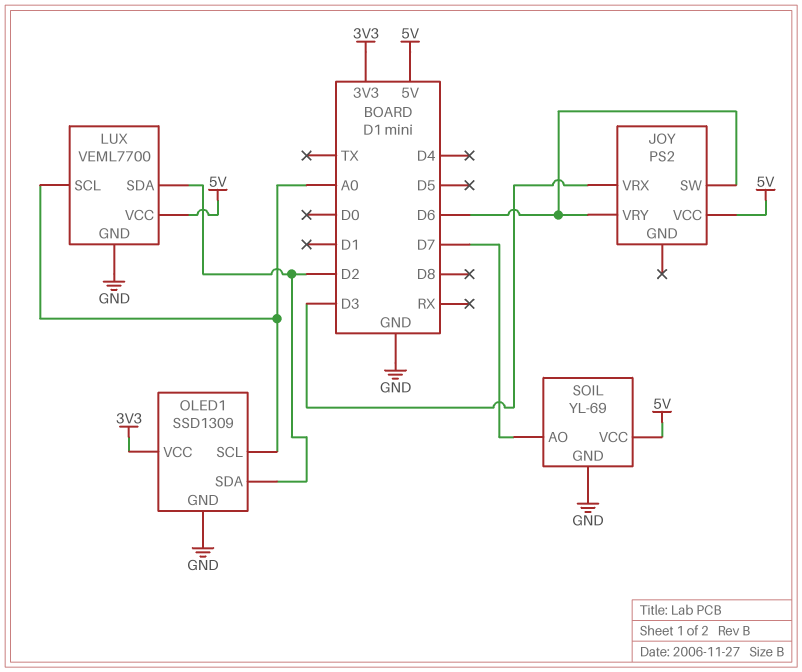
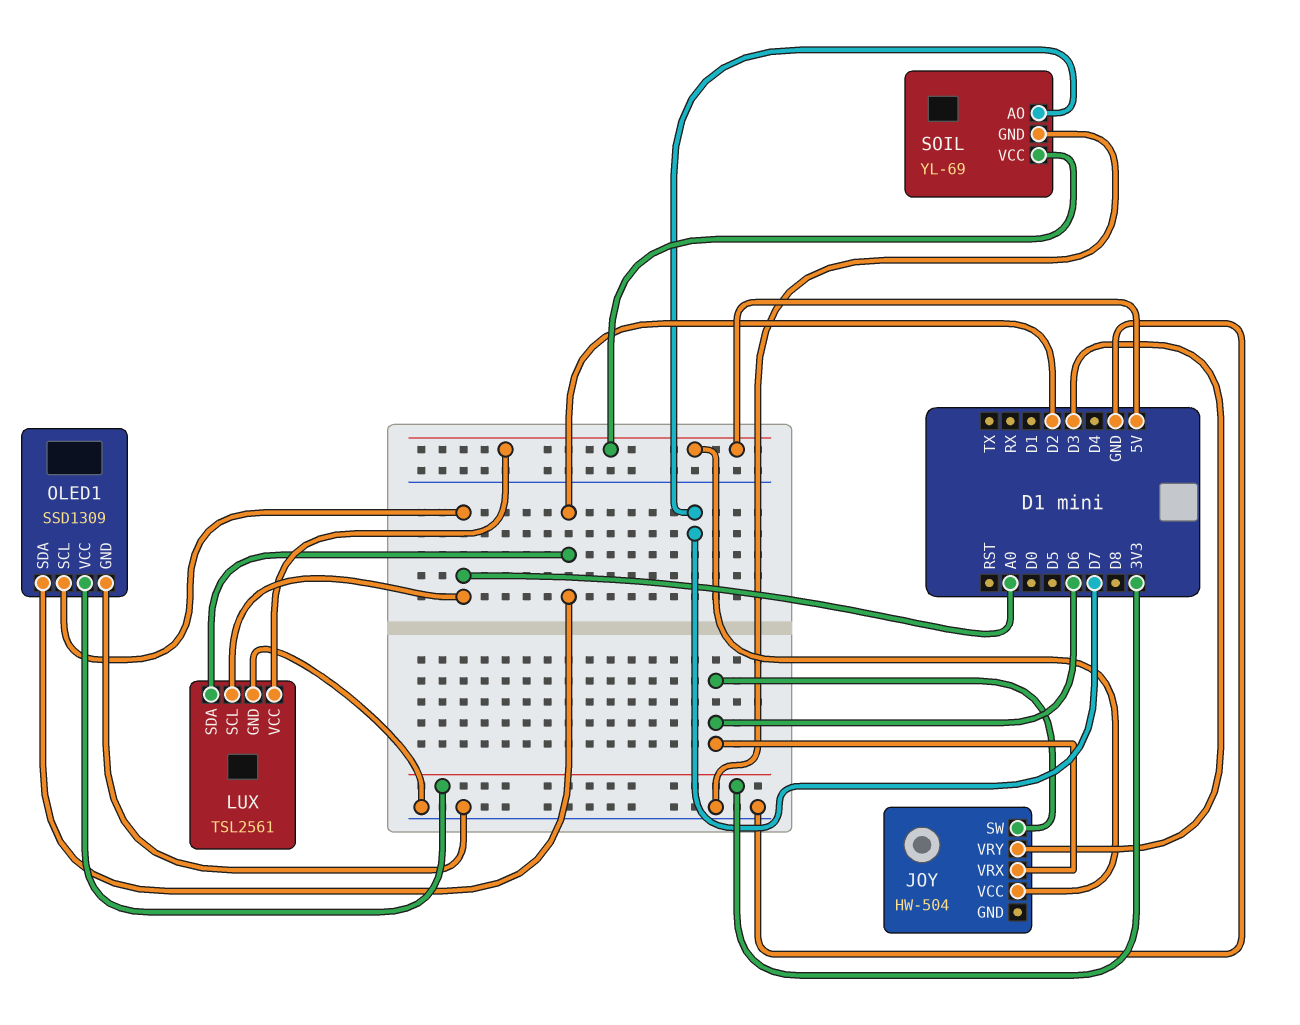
JOY: PS2 -> HW-504
JOY pin VRX: D3 -> D6
JOY pin VRY: D6 -> D3
LUX: VEML7700 -> TSL2561

